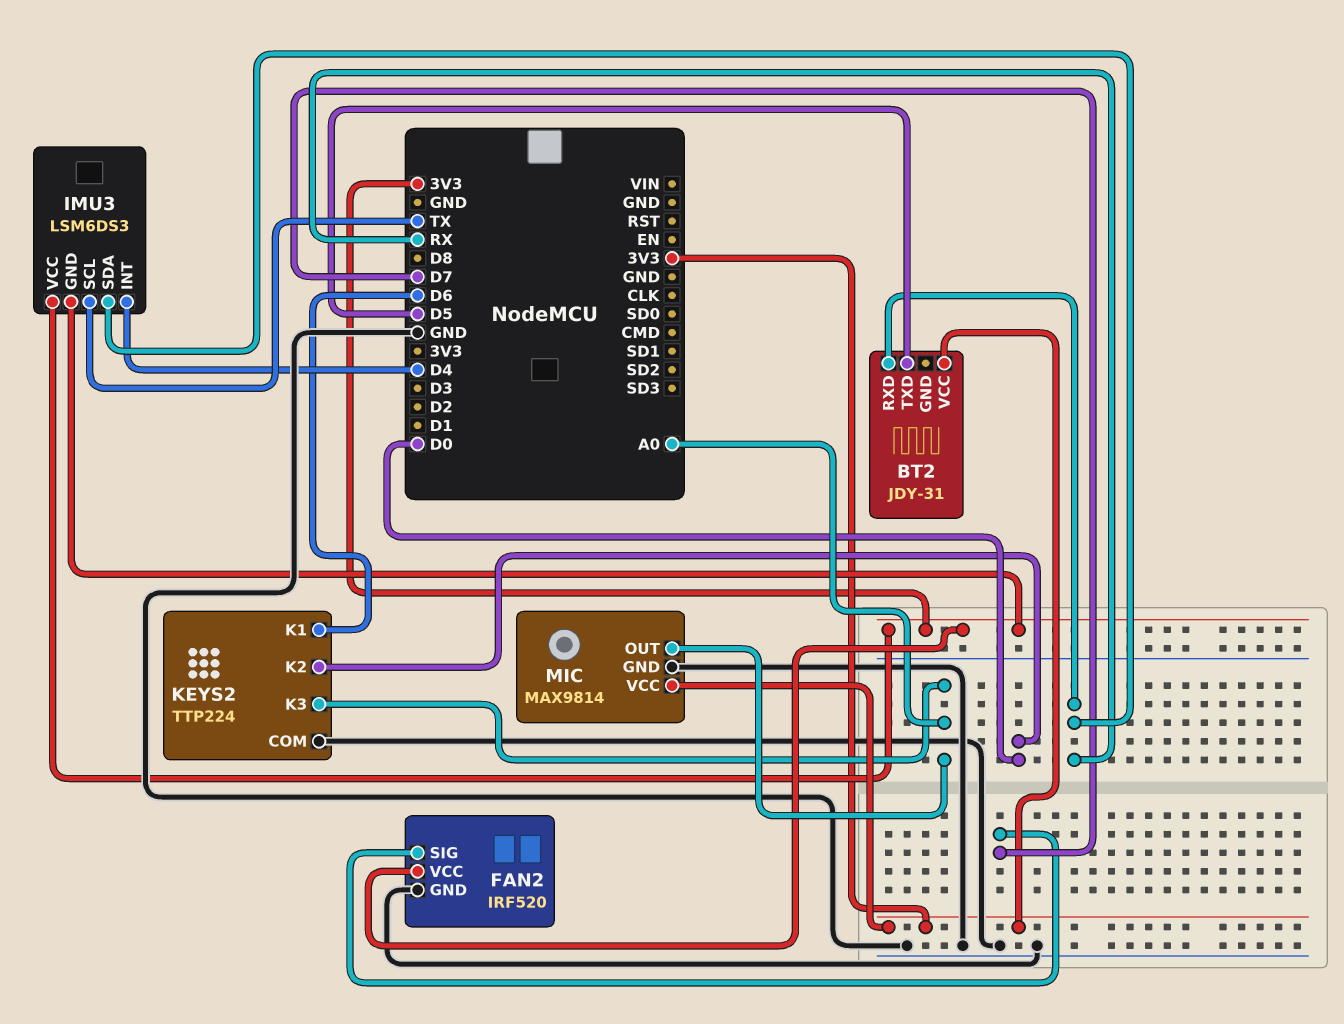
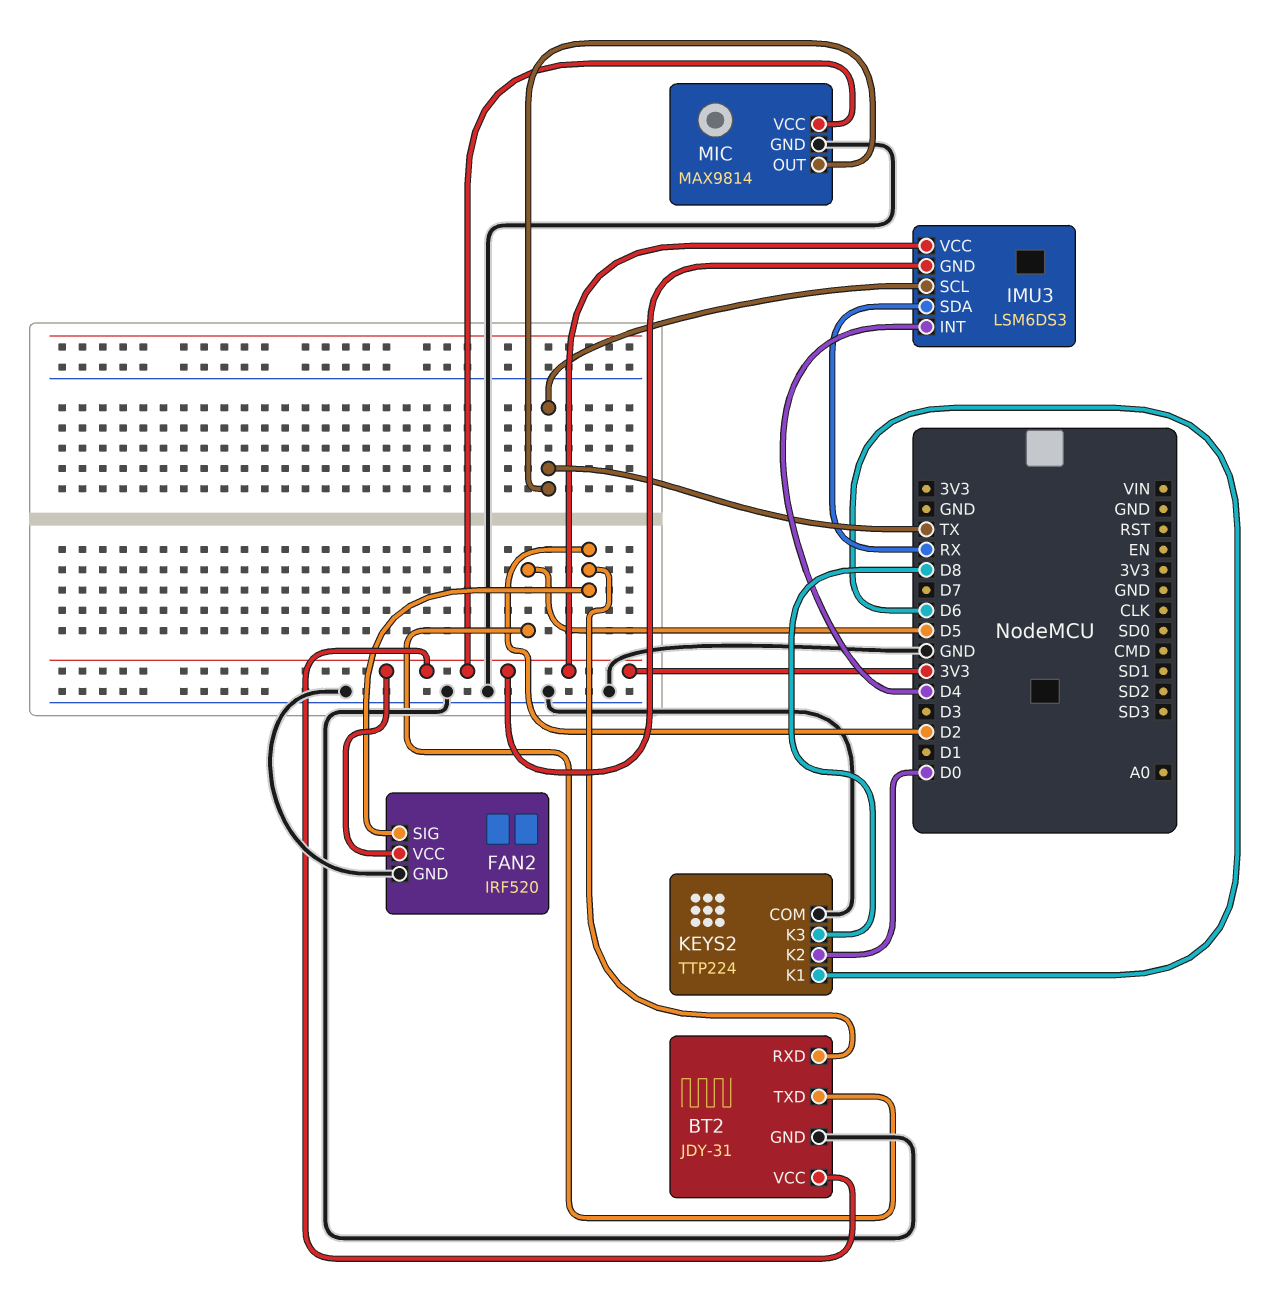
BT2 pin GND: none -> GND
BT2 pin RXD: RX -> D2
FAN2 pin SIG: D7 -> D2
KEYS2 pin K3: A0 -> D8
MIC pin OUT: A0 -> TX

